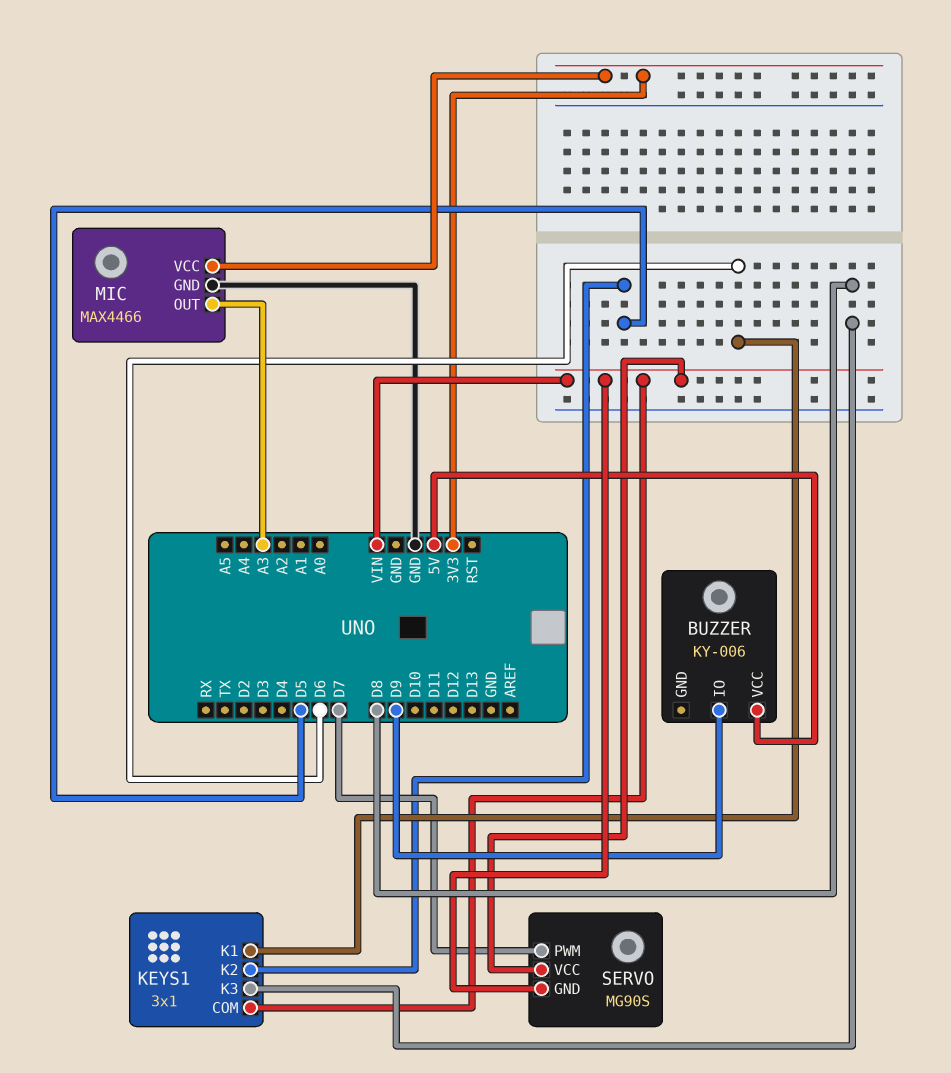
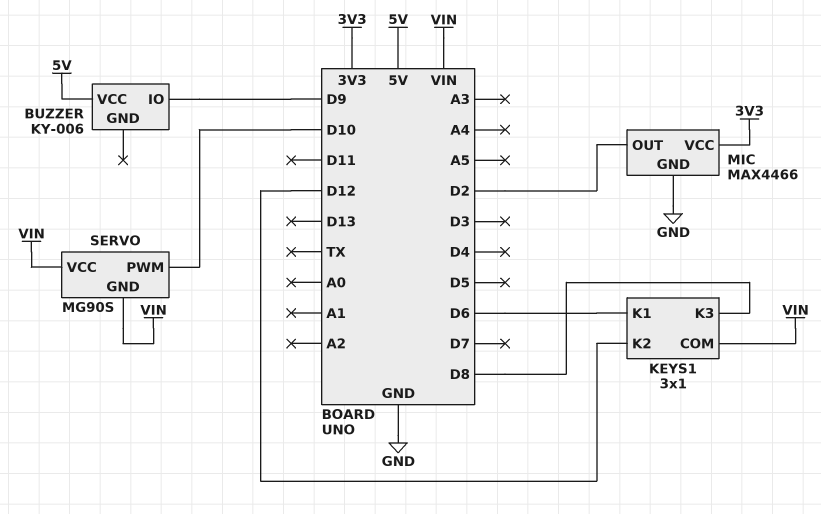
KEYS1 pin K2: D5 -> D12
MIC pin OUT: A3 -> D2
SERVO pin PWM: D7 -> D10

